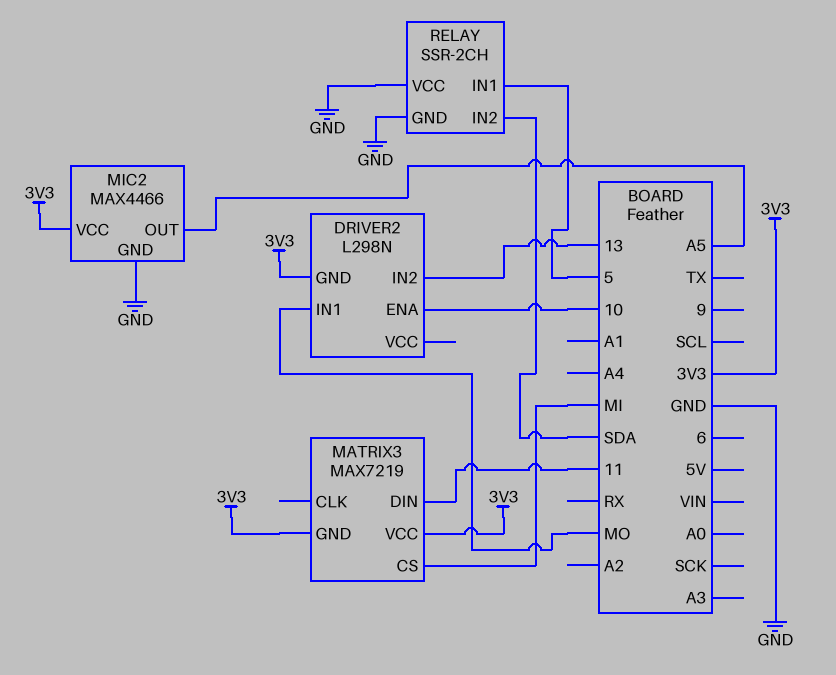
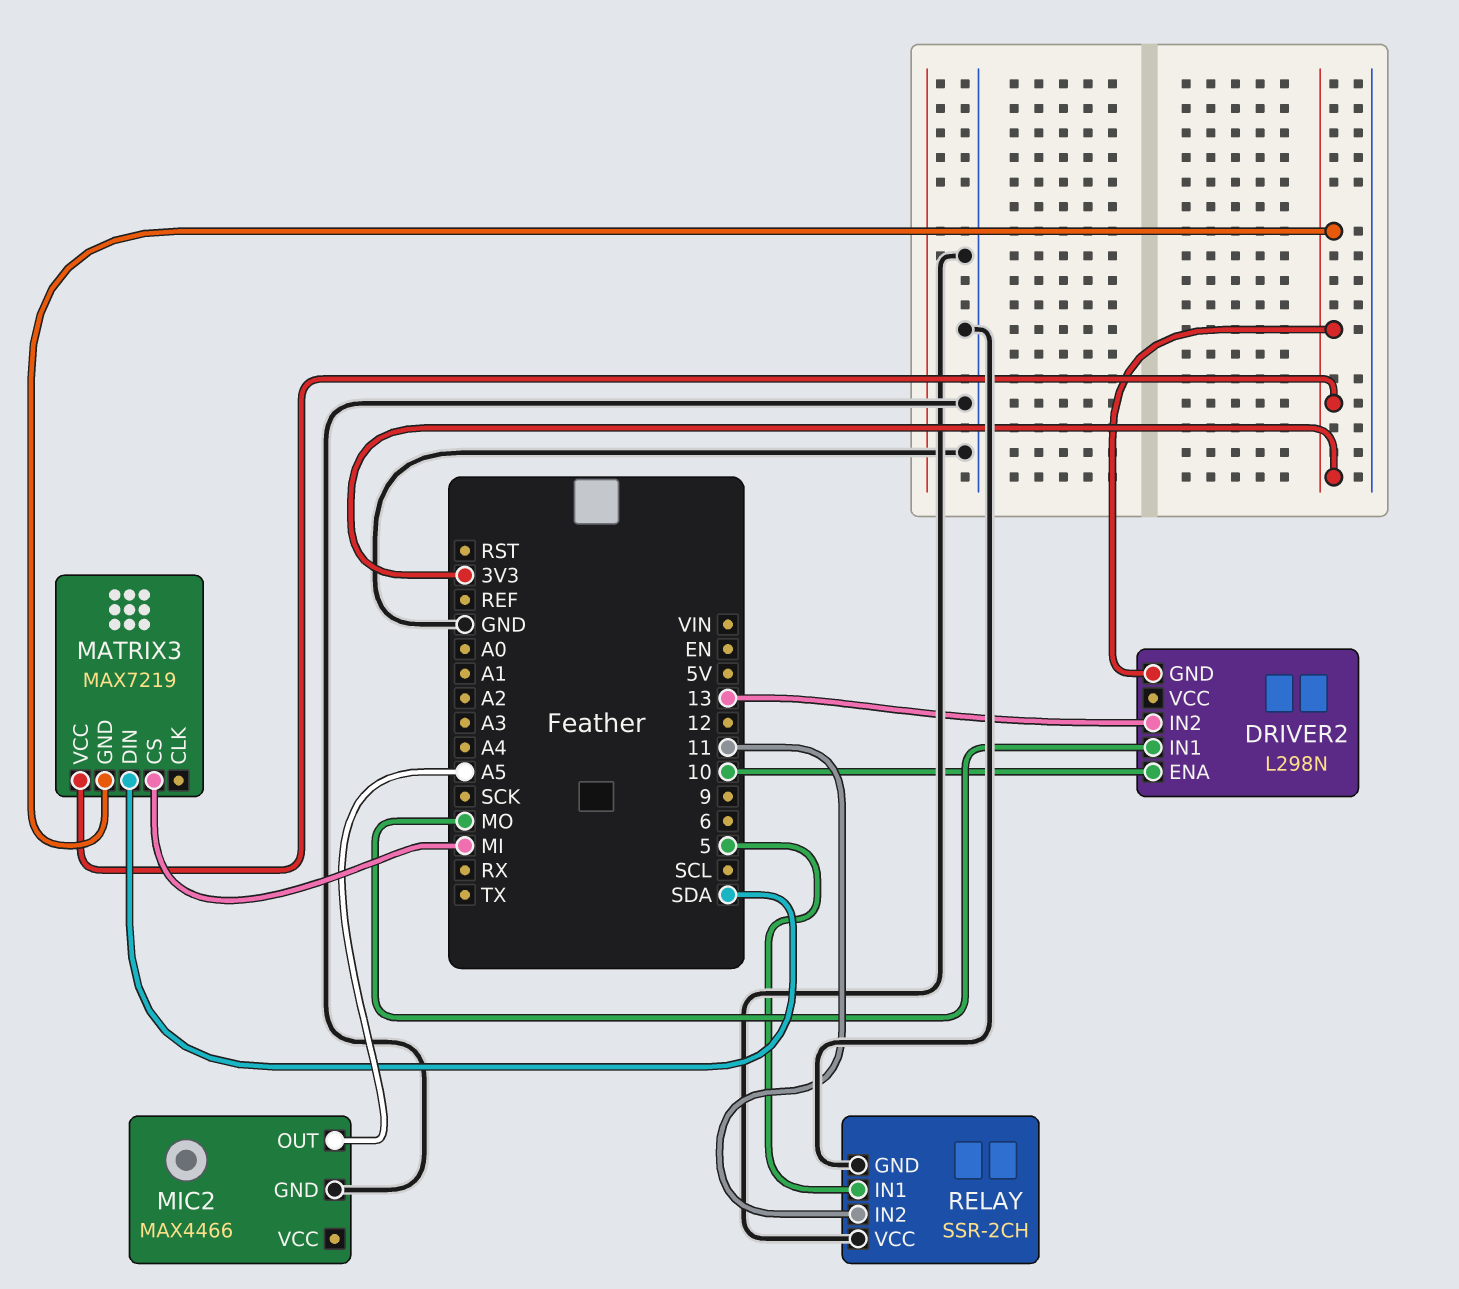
MATRIX3 pin DIN: 11 -> SDA
MIC2 pin VCC: 3V3 -> none
RELAY pin IN2: SDA -> 11

